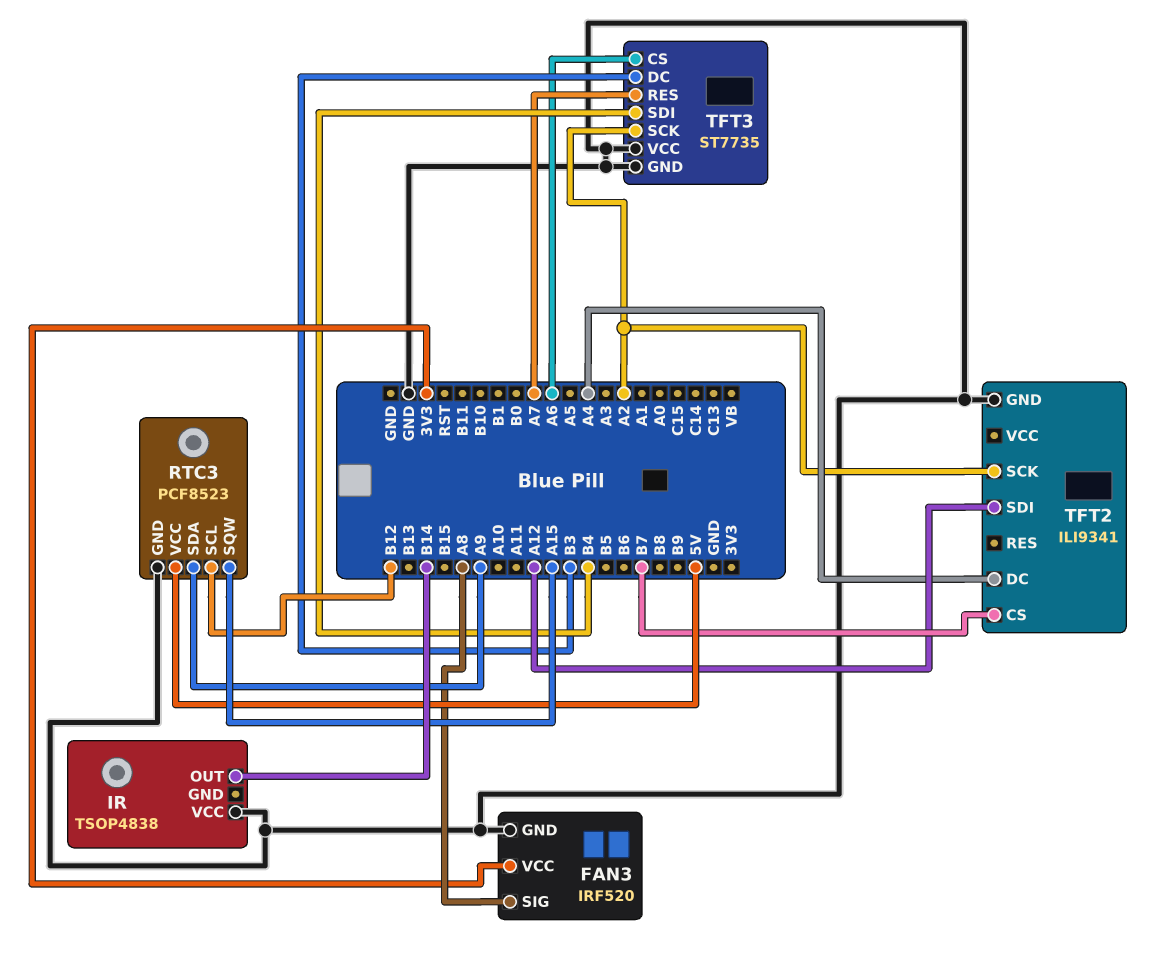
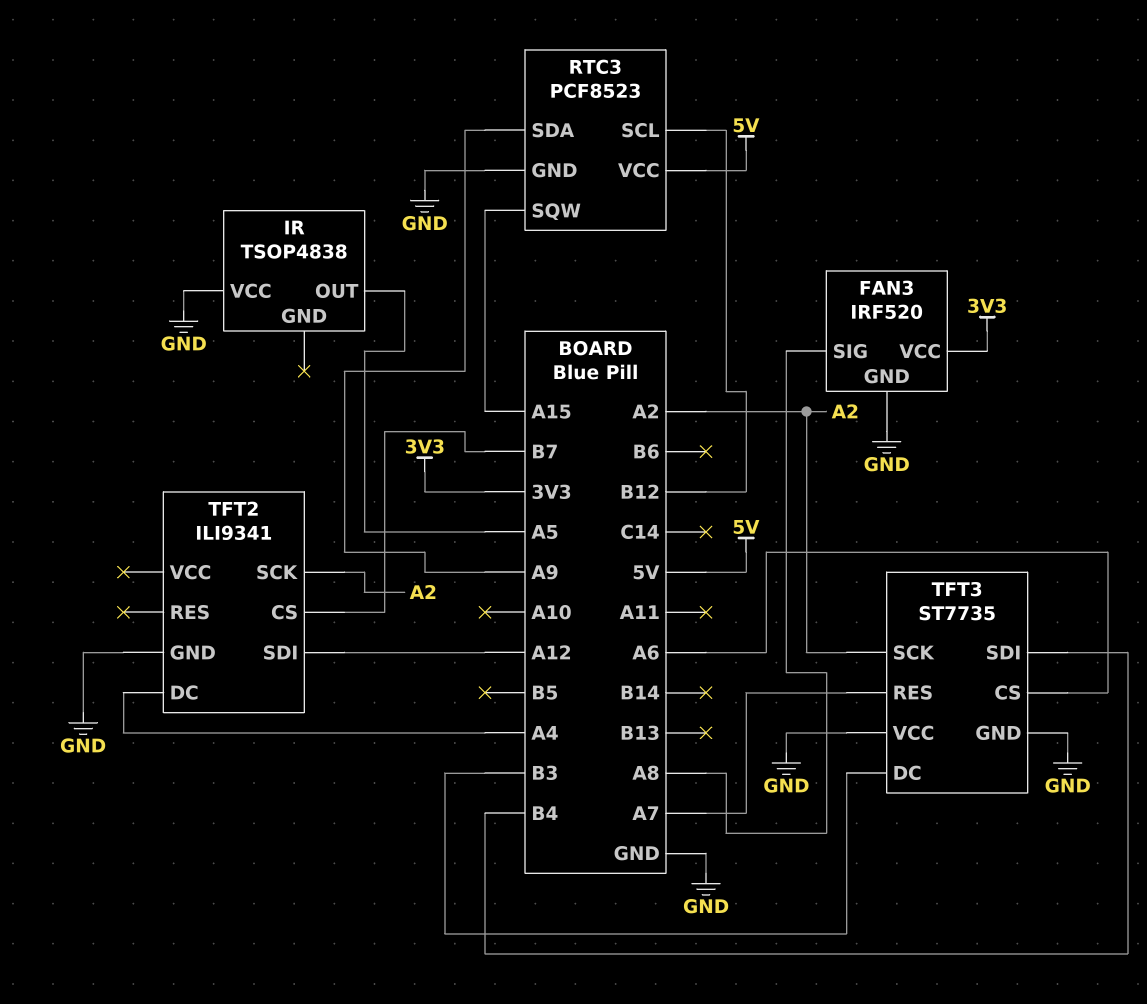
IR pin OUT: B14 -> A5

